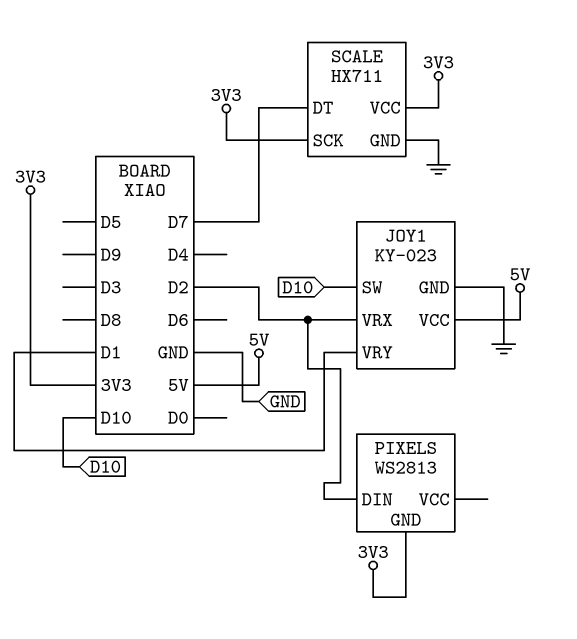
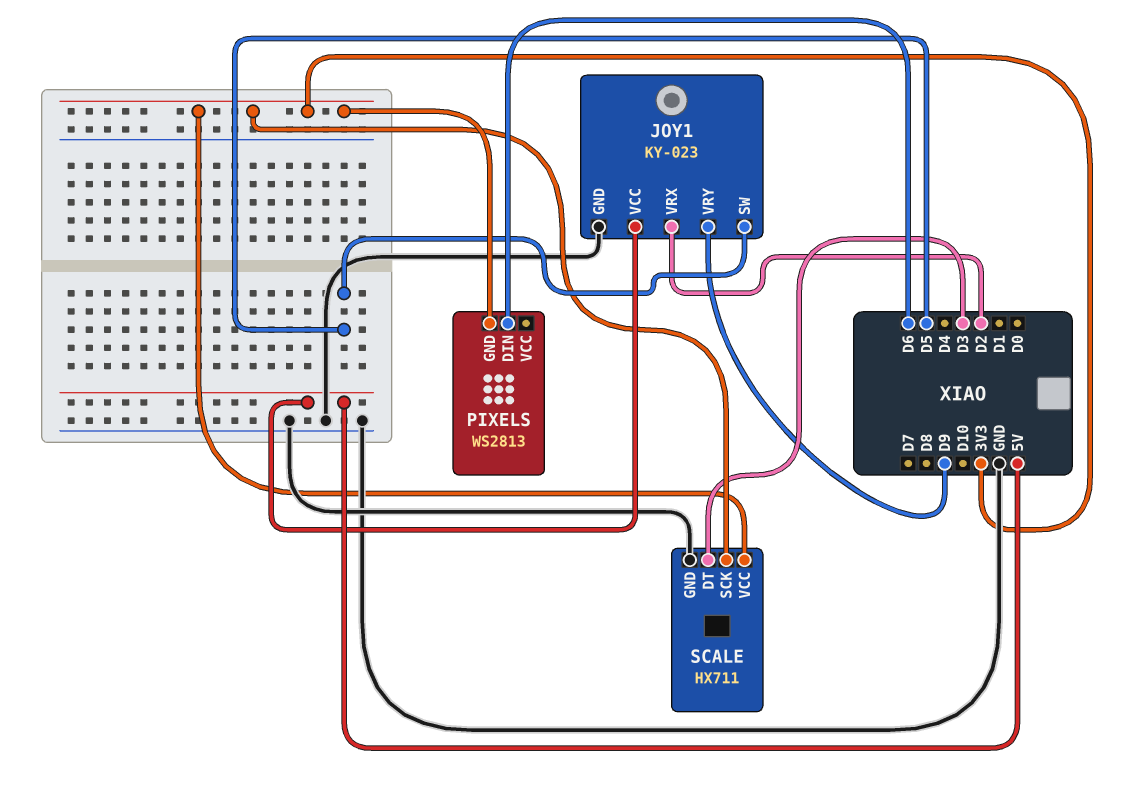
JOY1 pin SW: D10 -> D5
JOY1 pin VRY: D1 -> D9
PIXELS pin DIN: D2 -> D6
SCALE pin DT: D7 -> D3

